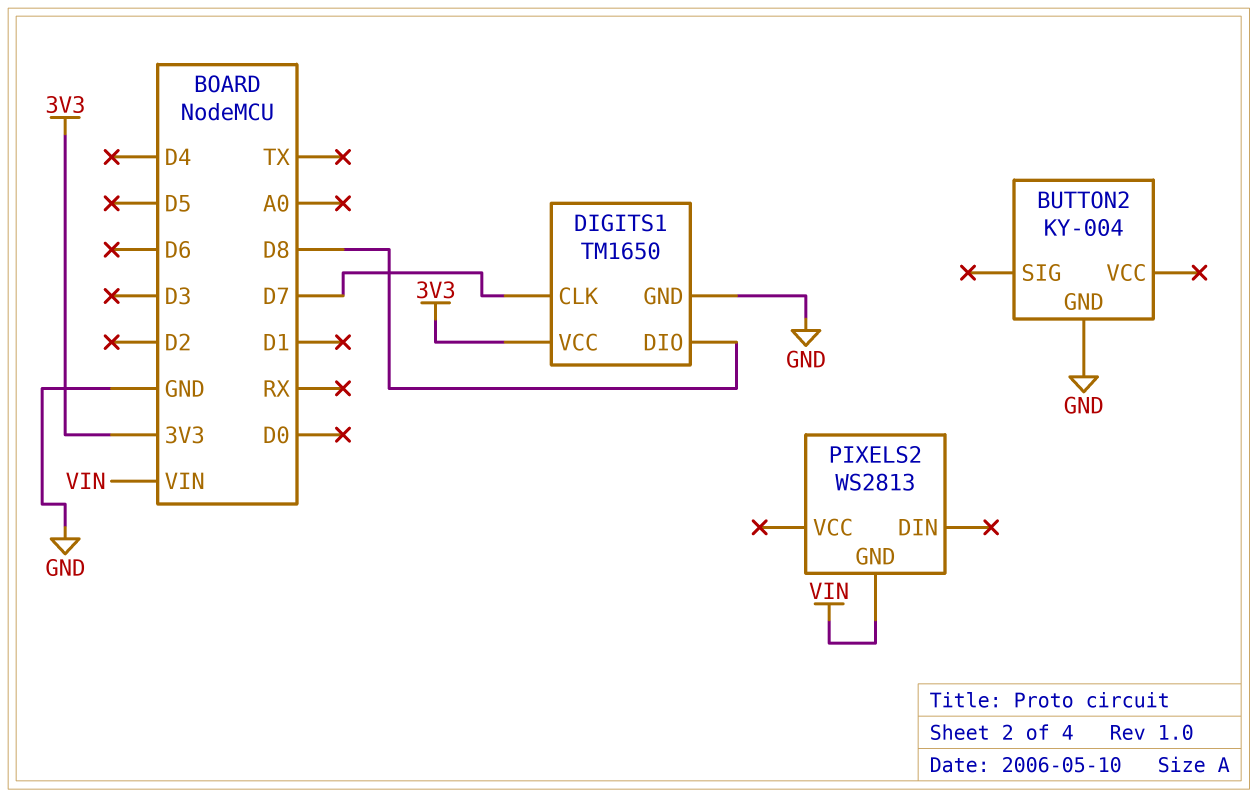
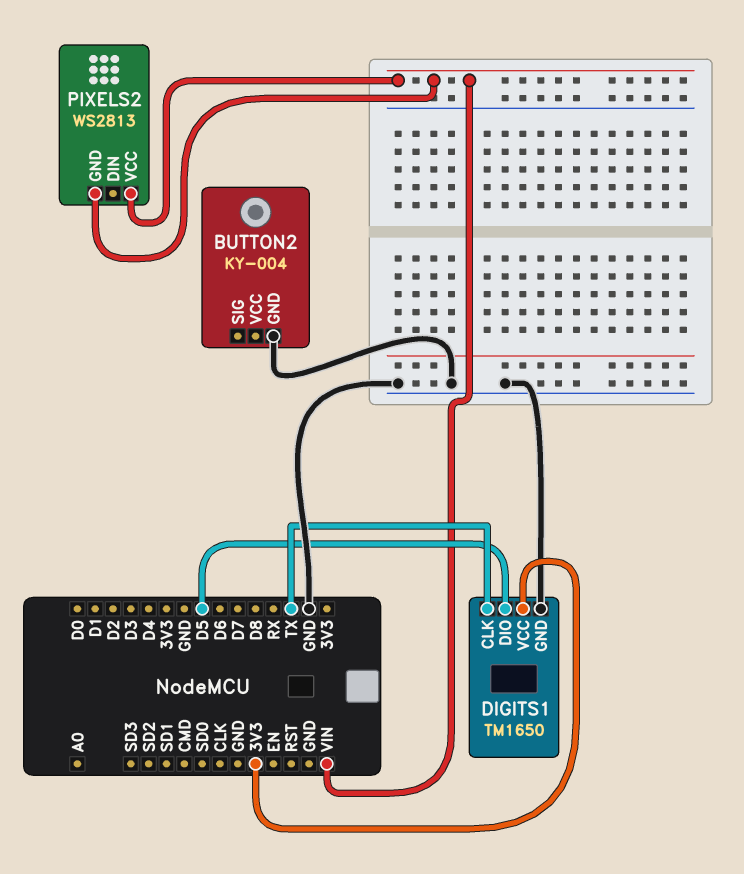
DIGITS1 pin CLK: D7 -> TX
DIGITS1 pin DIO: D8 -> D5
PIXELS2 pin VCC: none -> VIN

